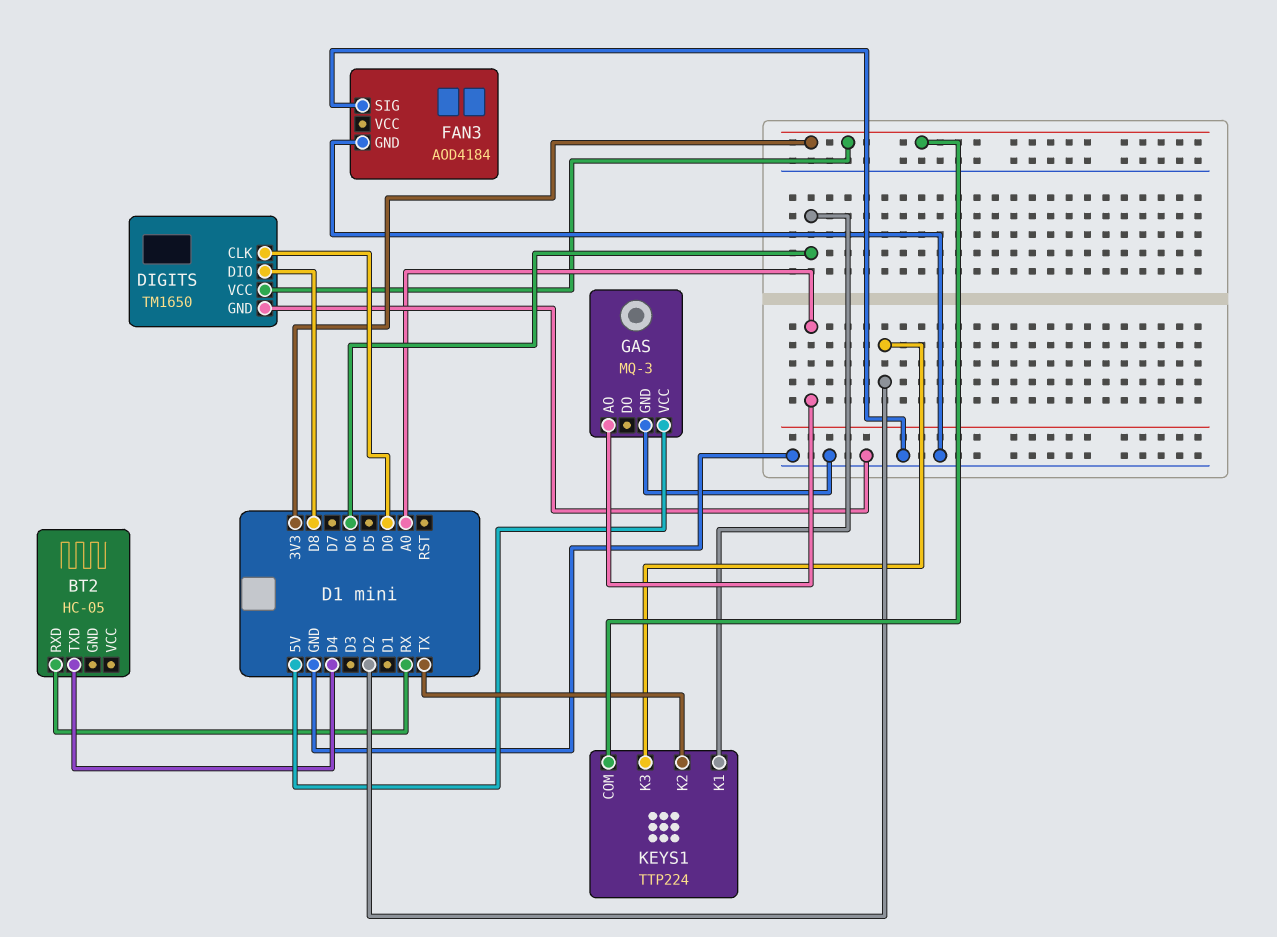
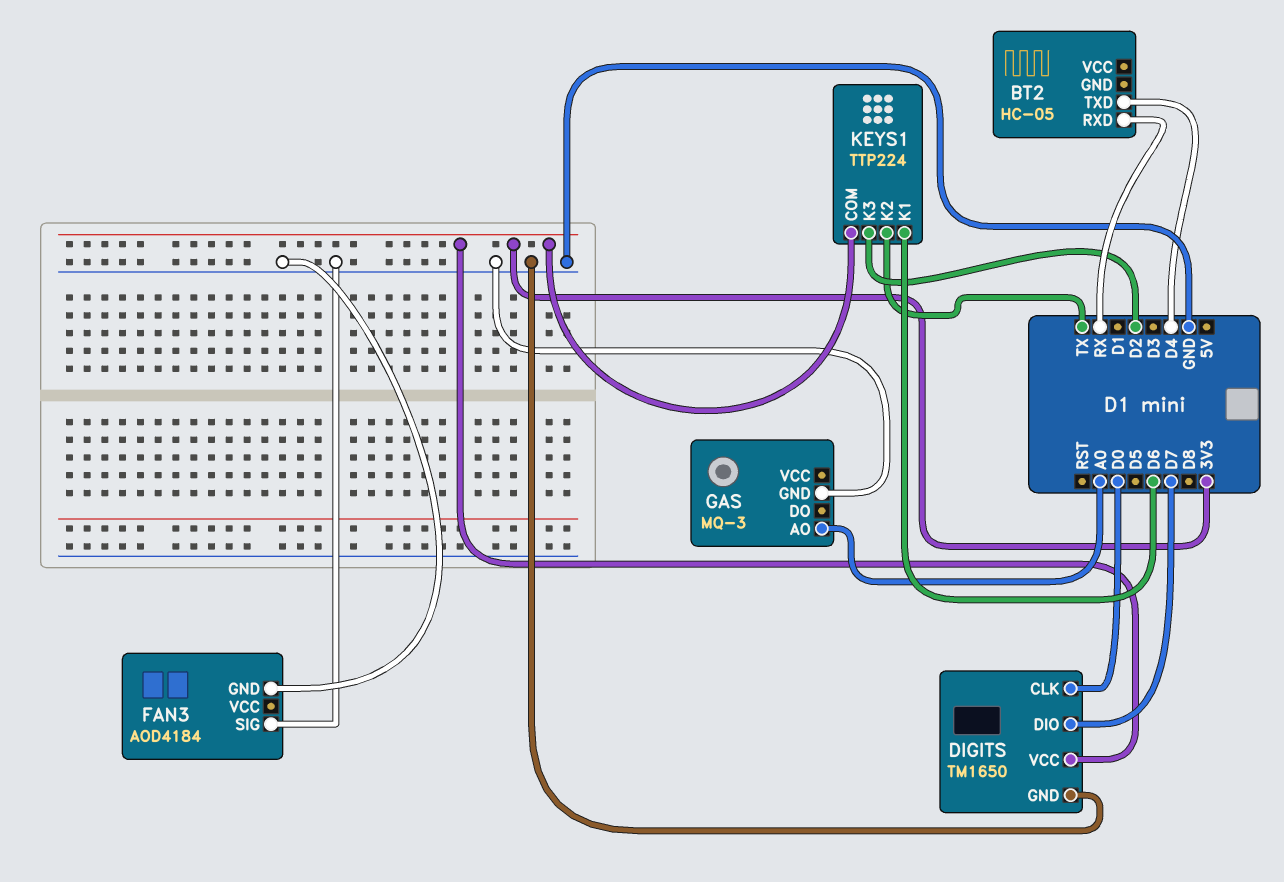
DIGITS pin DIO: D8 -> D7
GAS pin VCC: 5V -> none

